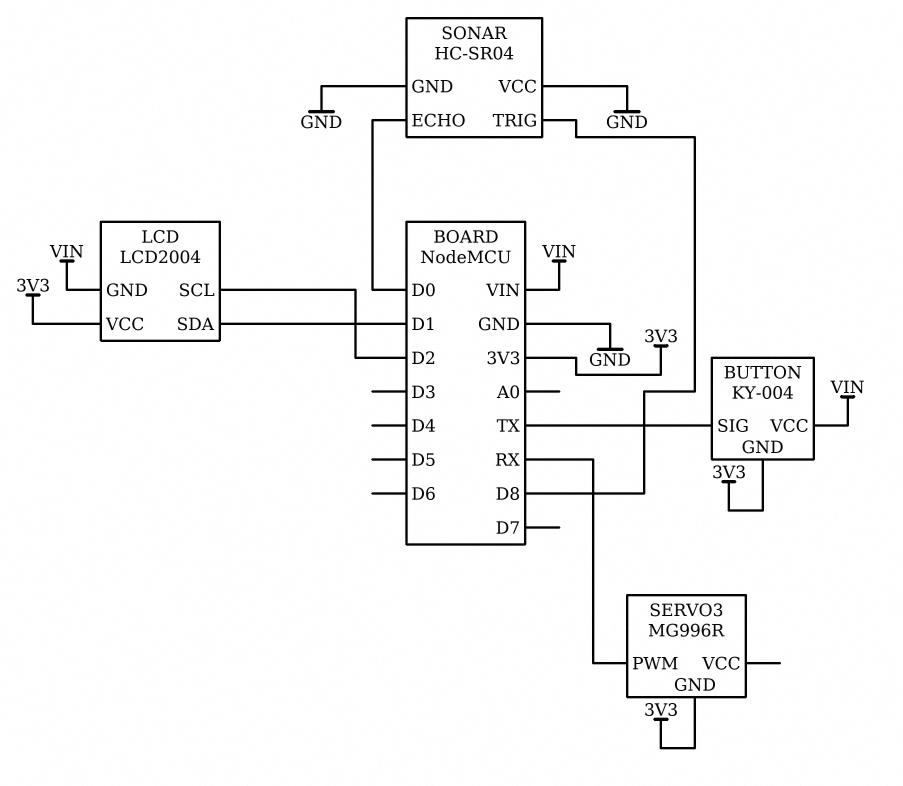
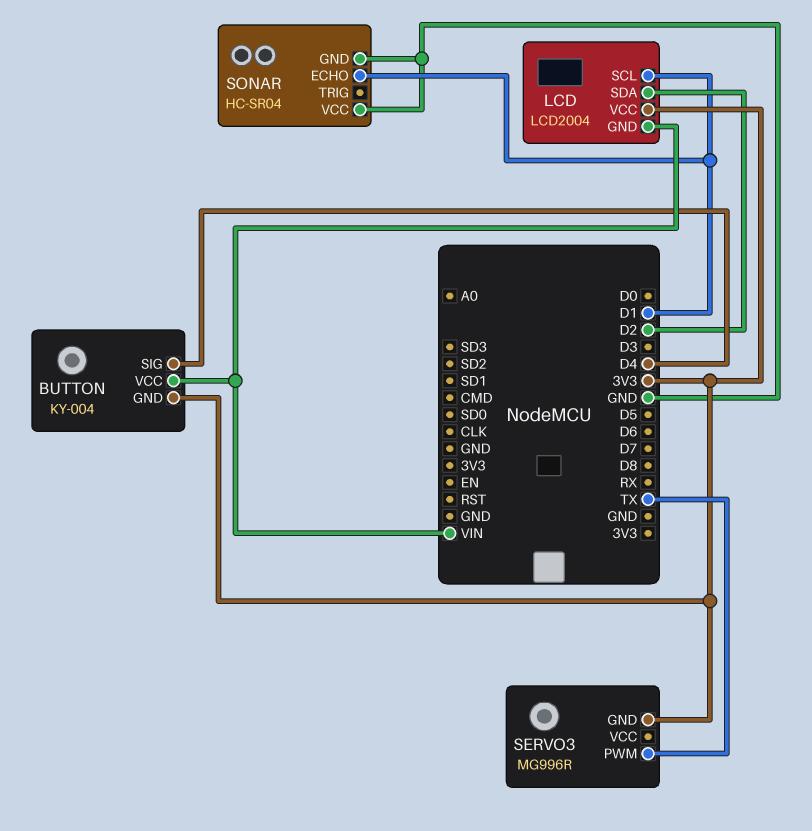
BUTTON pin SIG: TX -> D4
LCD pin SCL: D2 -> D1
LCD pin SDA: D1 -> D2
SERVO3 pin PWM: RX -> TX
SONAR pin ECHO: D0 -> D1
SONAR pin TRIG: D8 -> none

